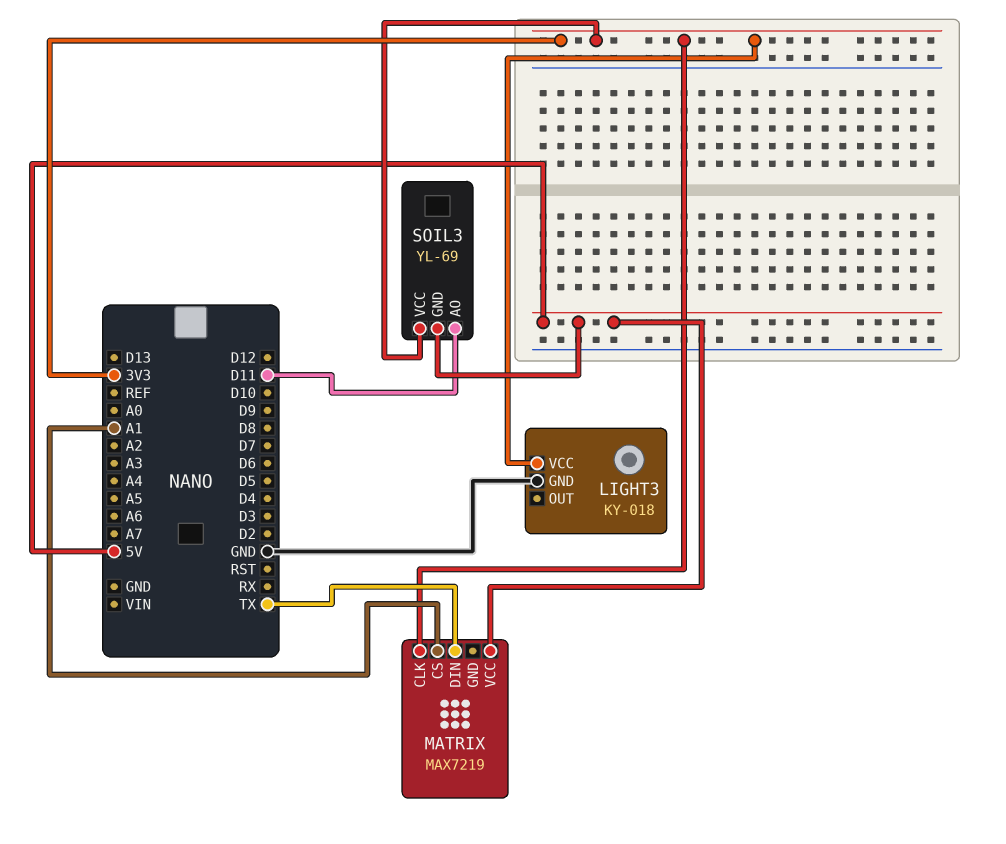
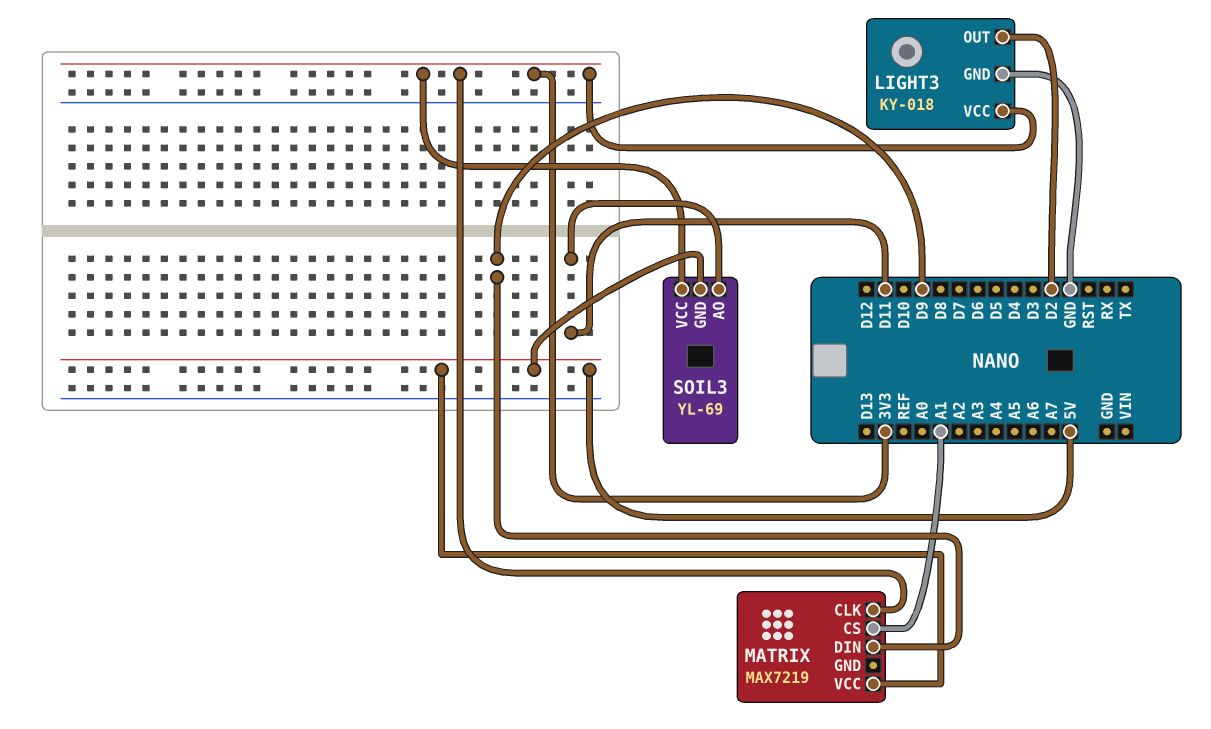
LIGHT3 pin OUT: none -> D2
MATRIX pin DIN: TX -> D9

